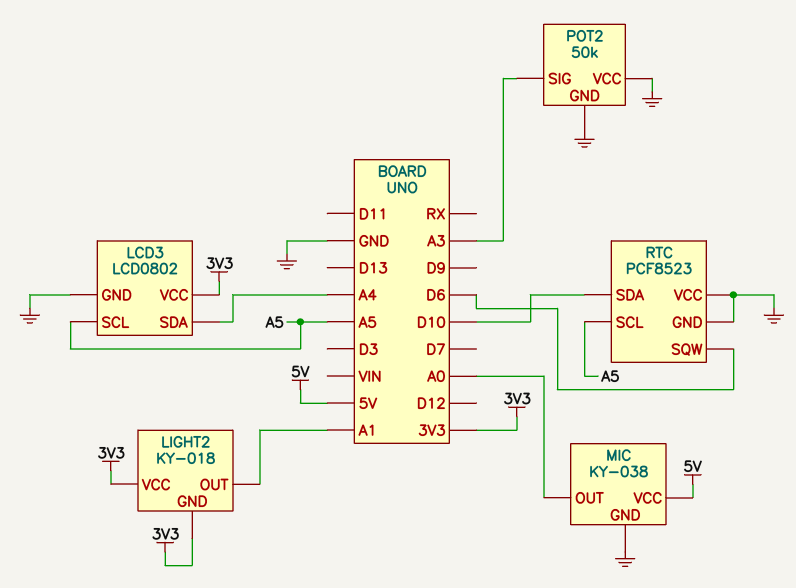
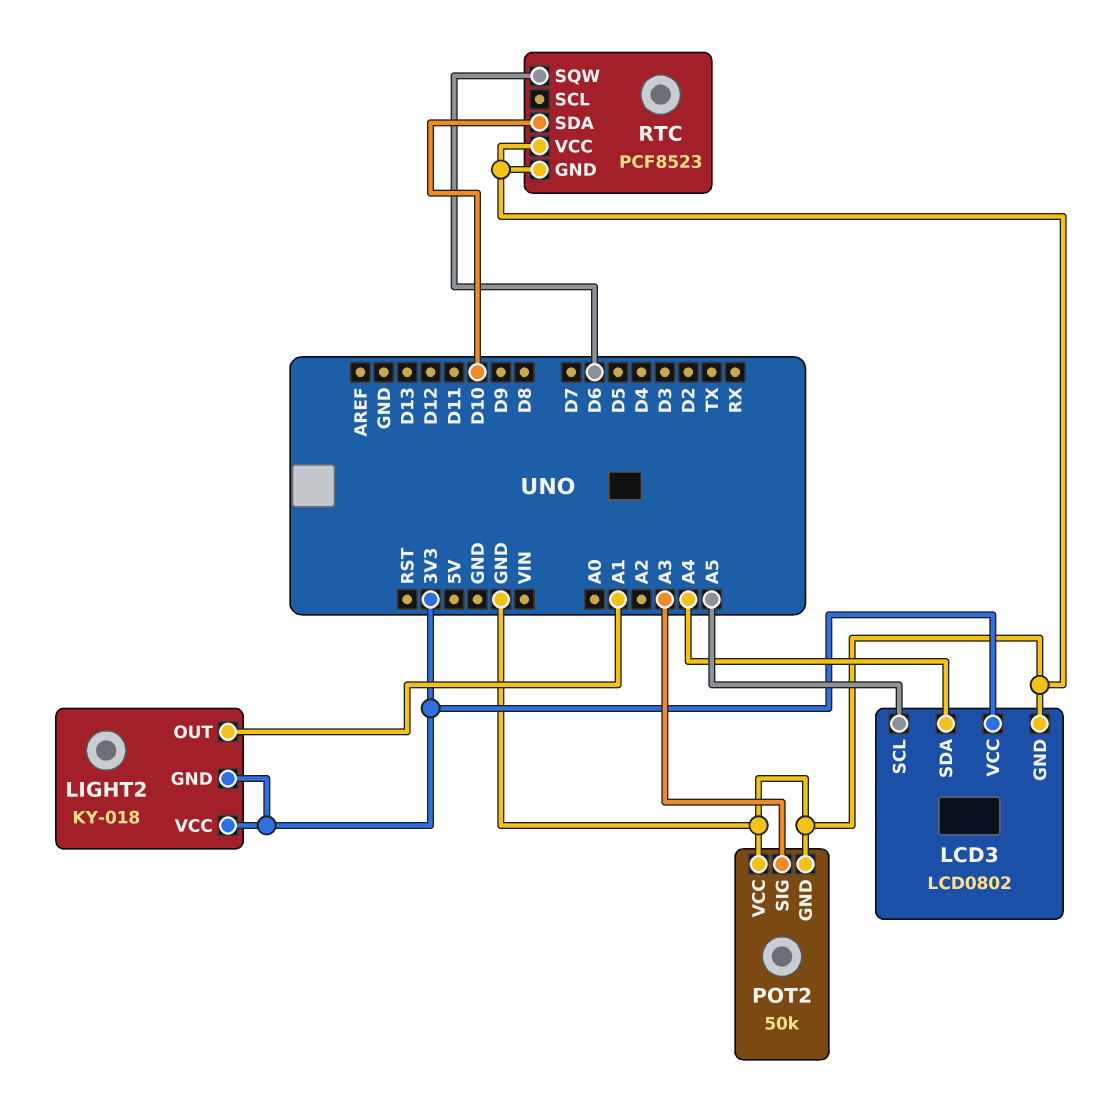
MIC: KY-038 -> none
MIC pin GND: GND -> none
MIC pin OUT: A0 -> none
MIC pin VCC: 5V -> none
RTC pin SCL: A5 -> none

